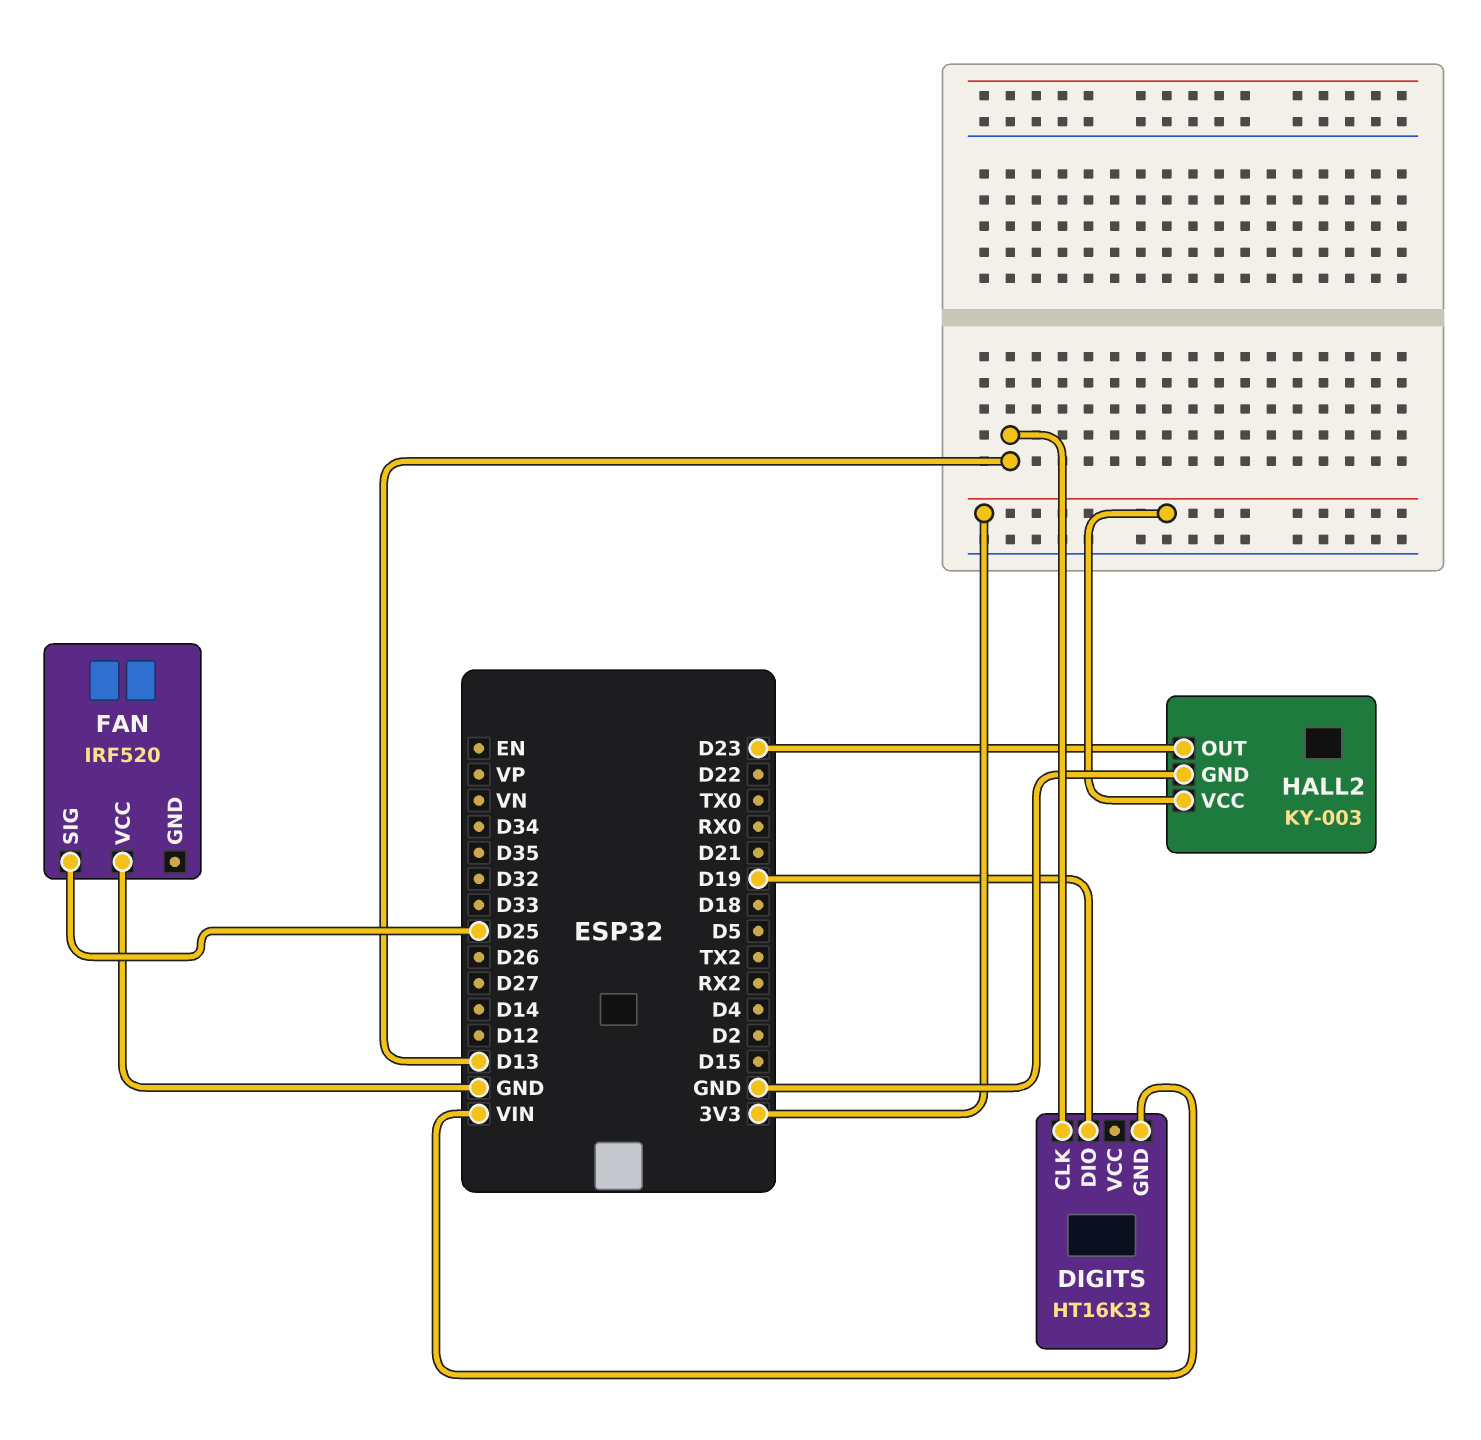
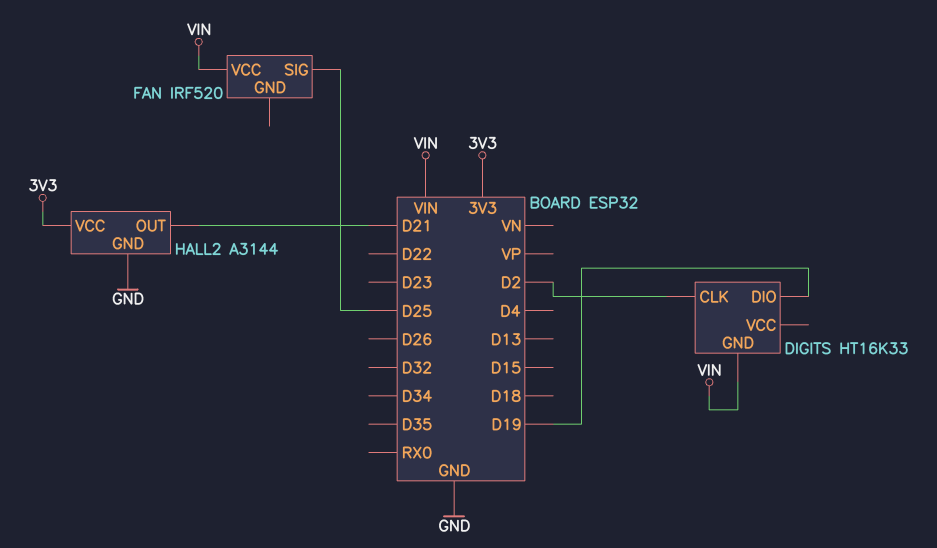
DIGITS pin CLK: D13 -> D2
FAN pin VCC: GND -> VIN
HALL2: KY-003 -> A3144
HALL2 pin OUT: D23 -> D21

